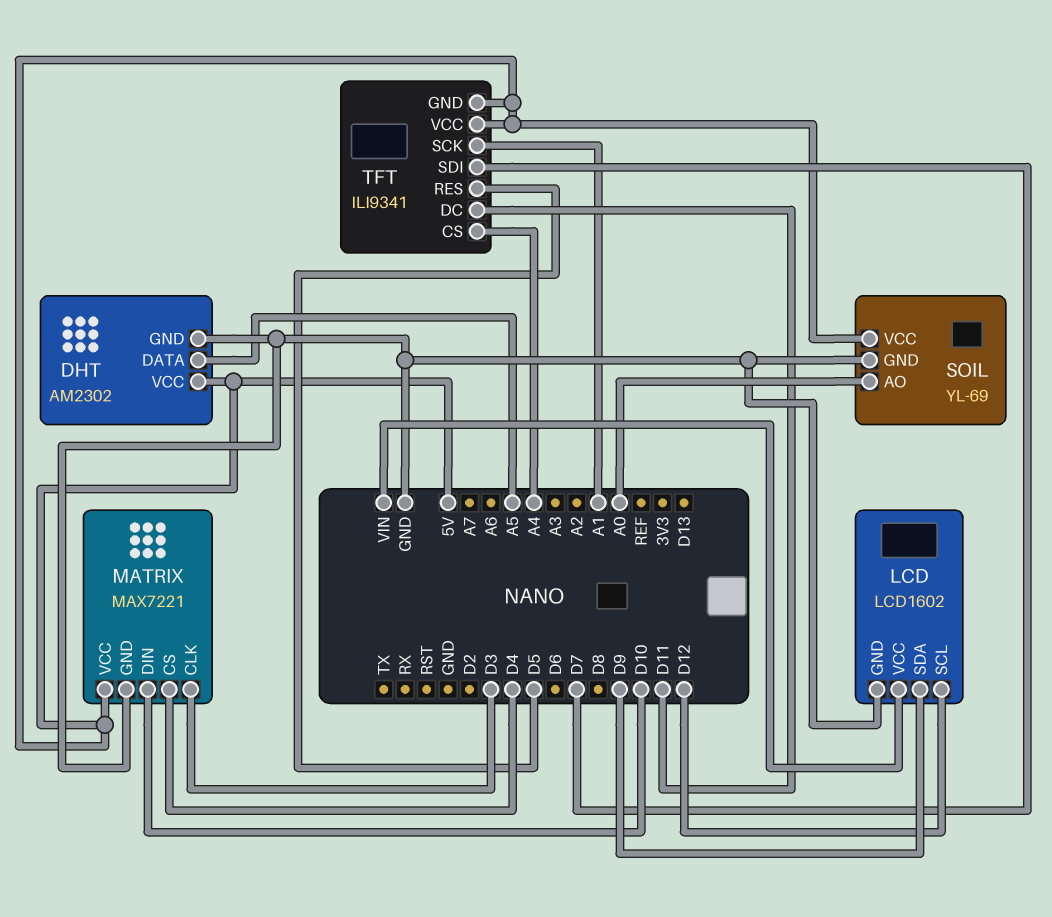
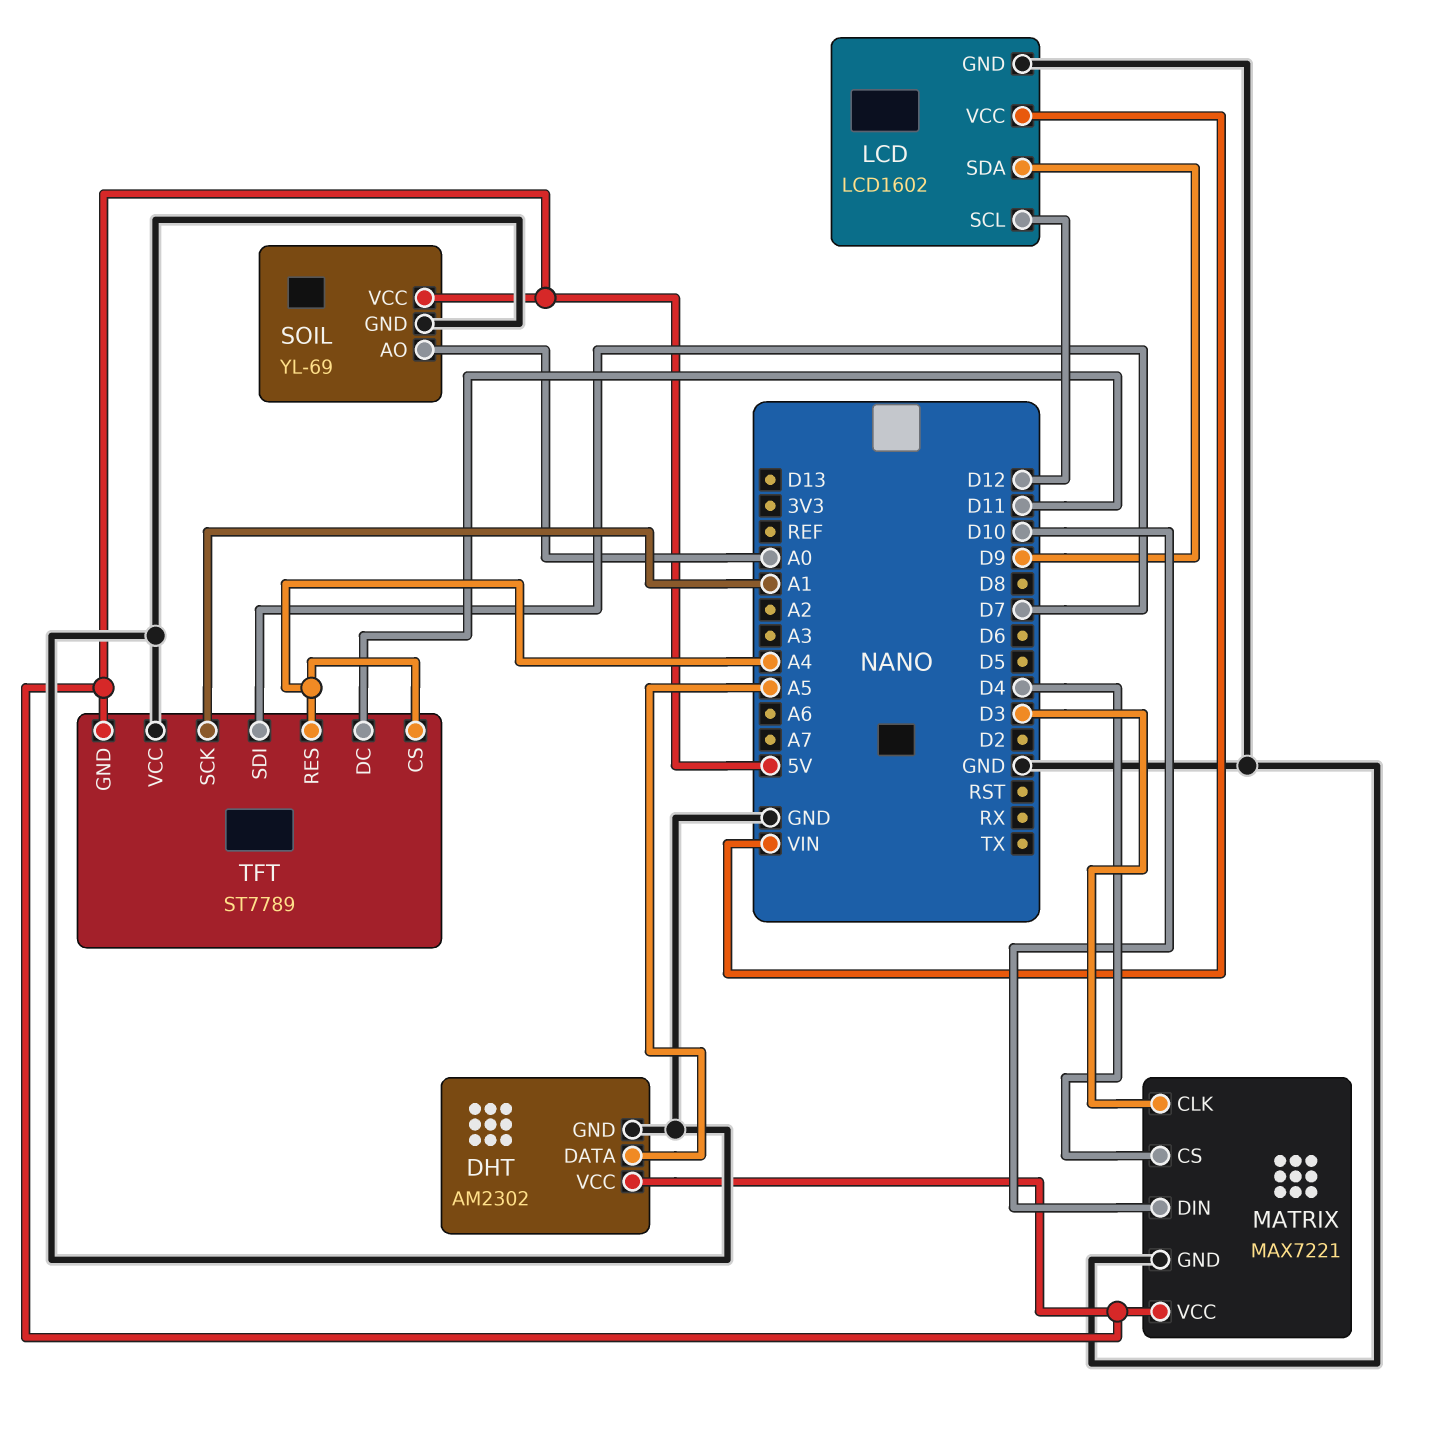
TFT: ILI9341 -> ST7789
TFT pin RES: D5 -> A4
TFT pin VCC: 5V -> GND

